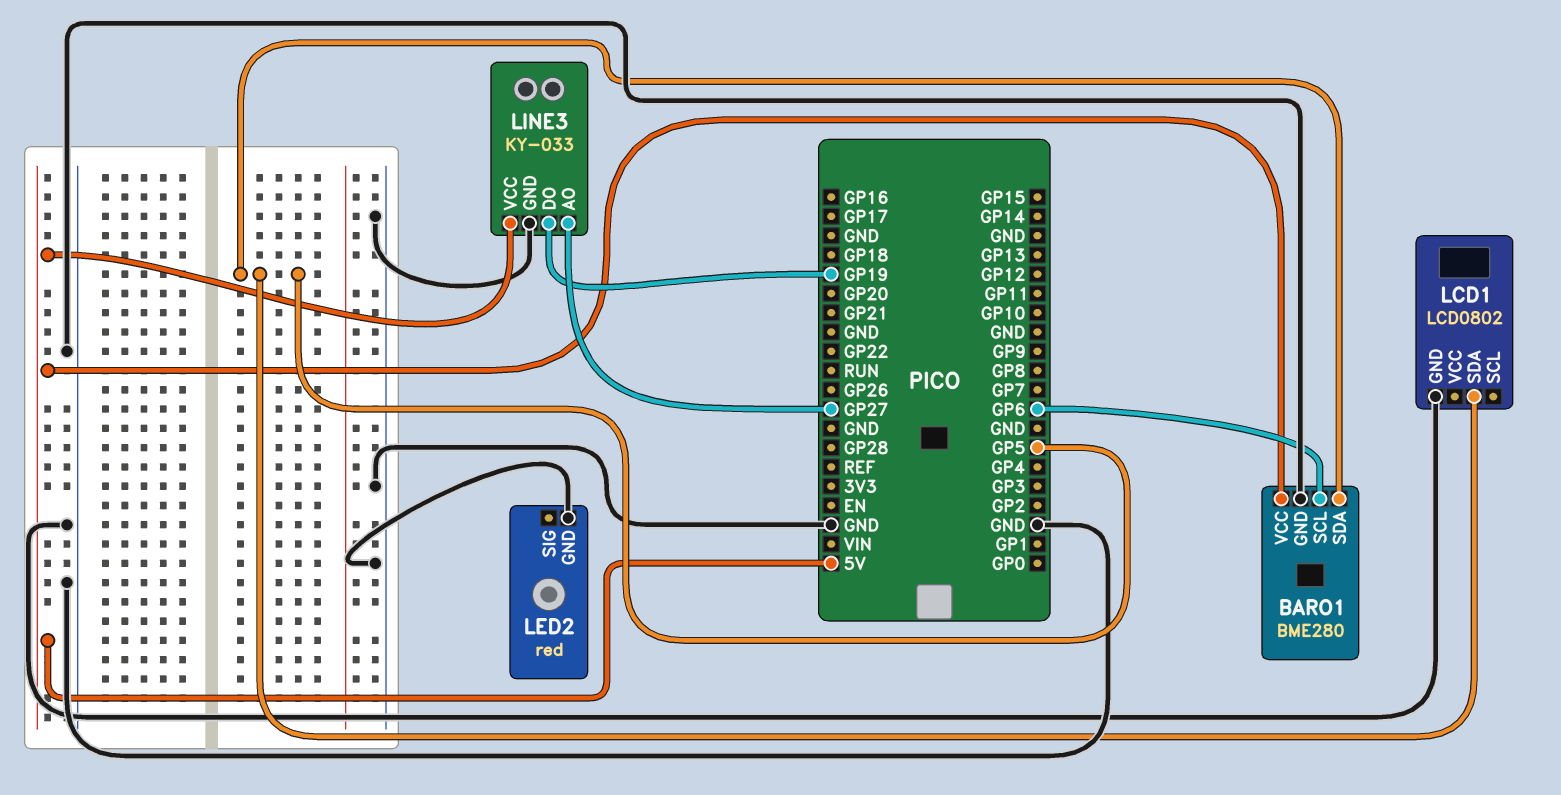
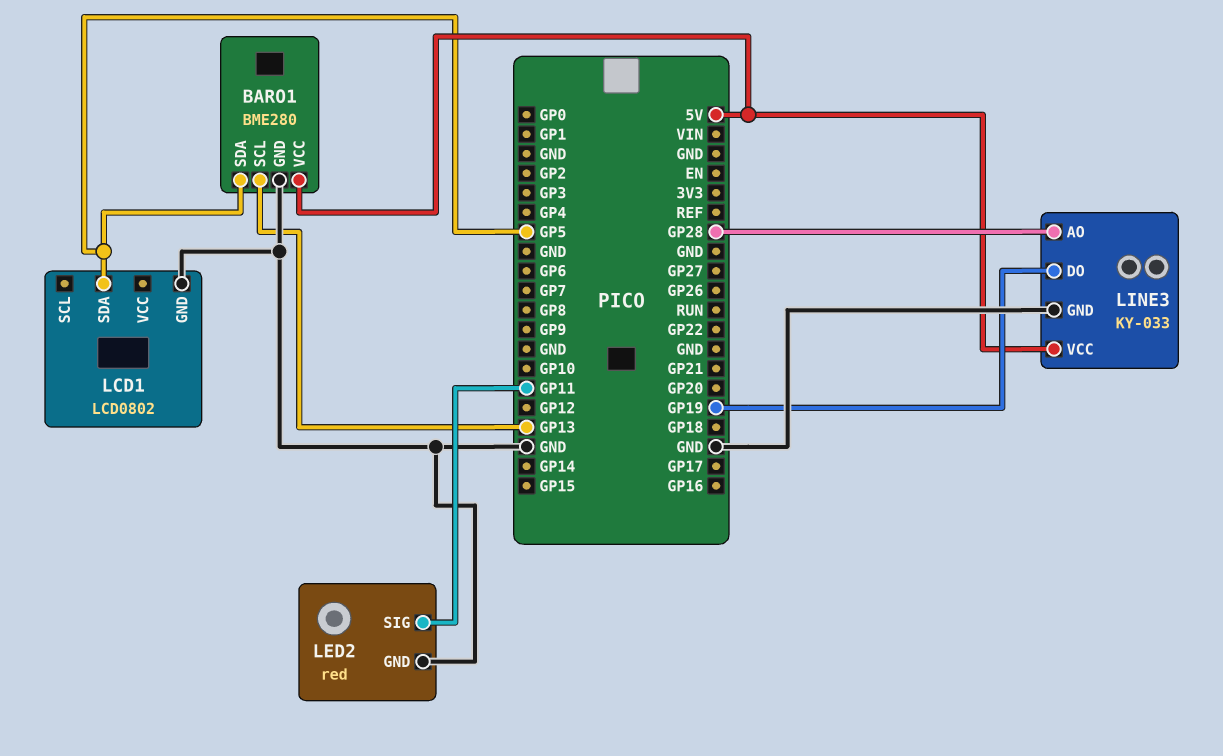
BARO1 pin SCL: GP6 -> GP13
LED2 pin SIG: none -> GP11
LINE3 pin AO: GP27 -> GP28

